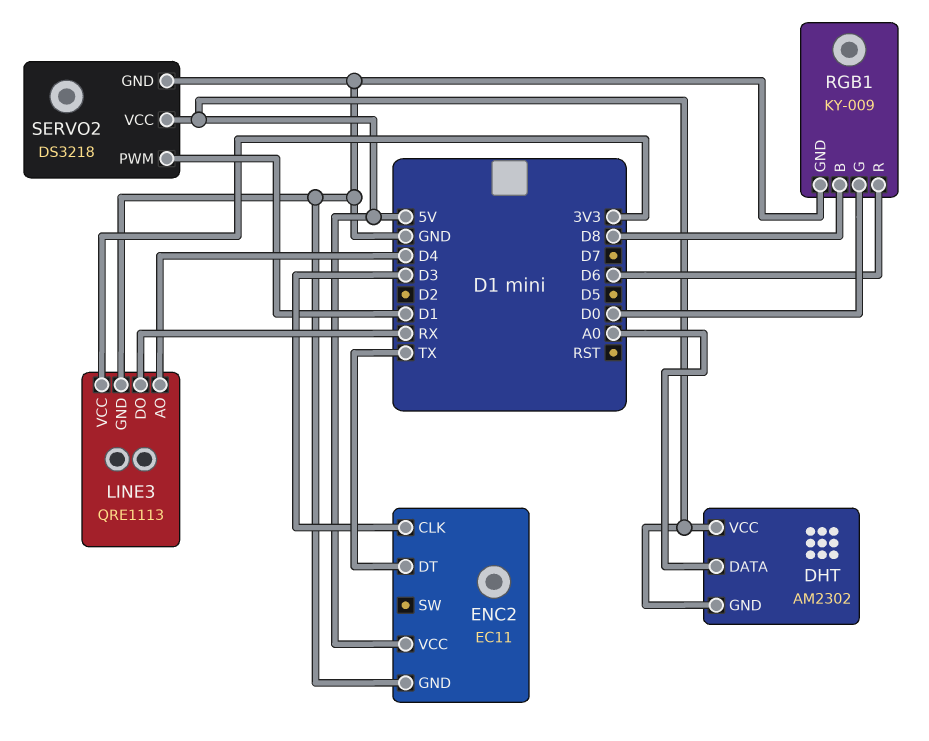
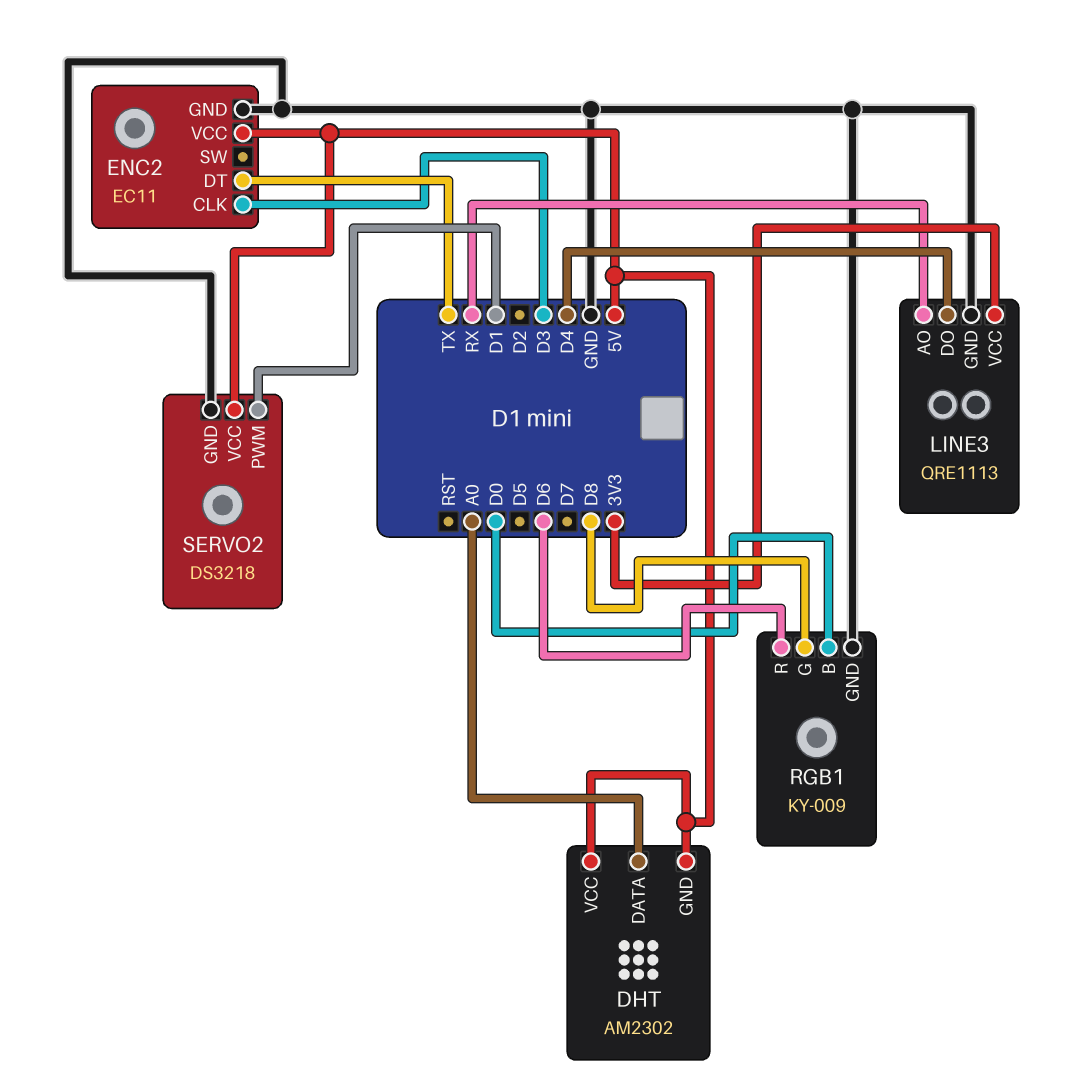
LINE3 pin AO: D4 -> RX
LINE3 pin DO: RX -> D4
RGB1 pin B: D8 -> D0
RGB1 pin G: D0 -> D8

